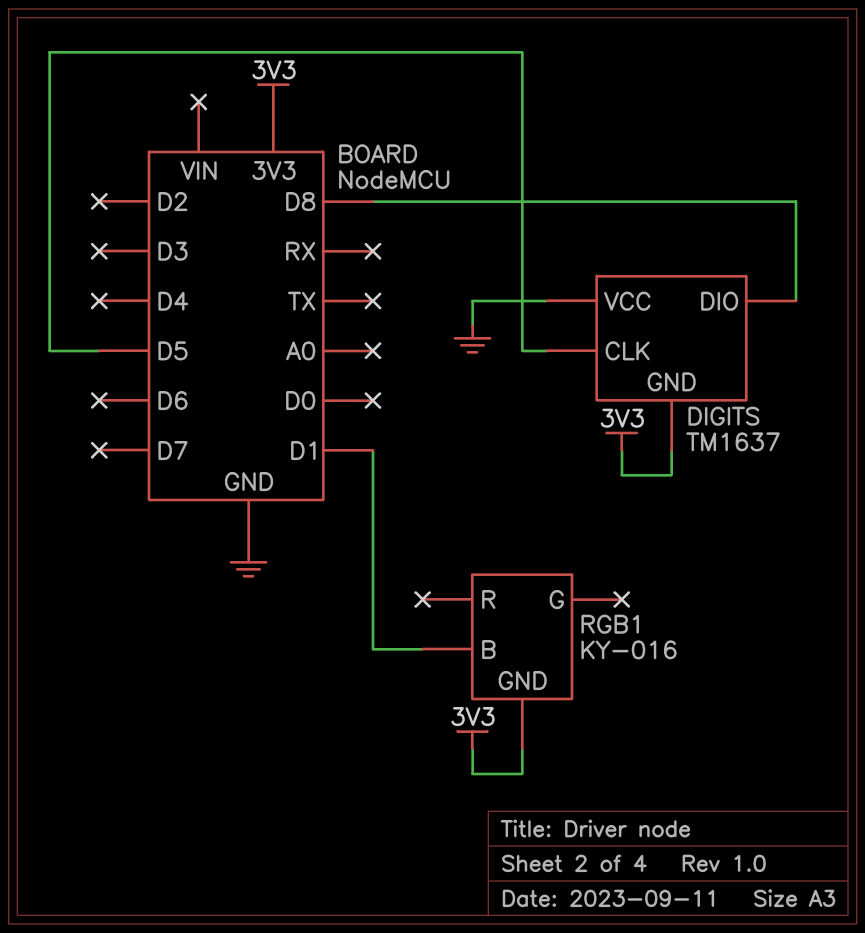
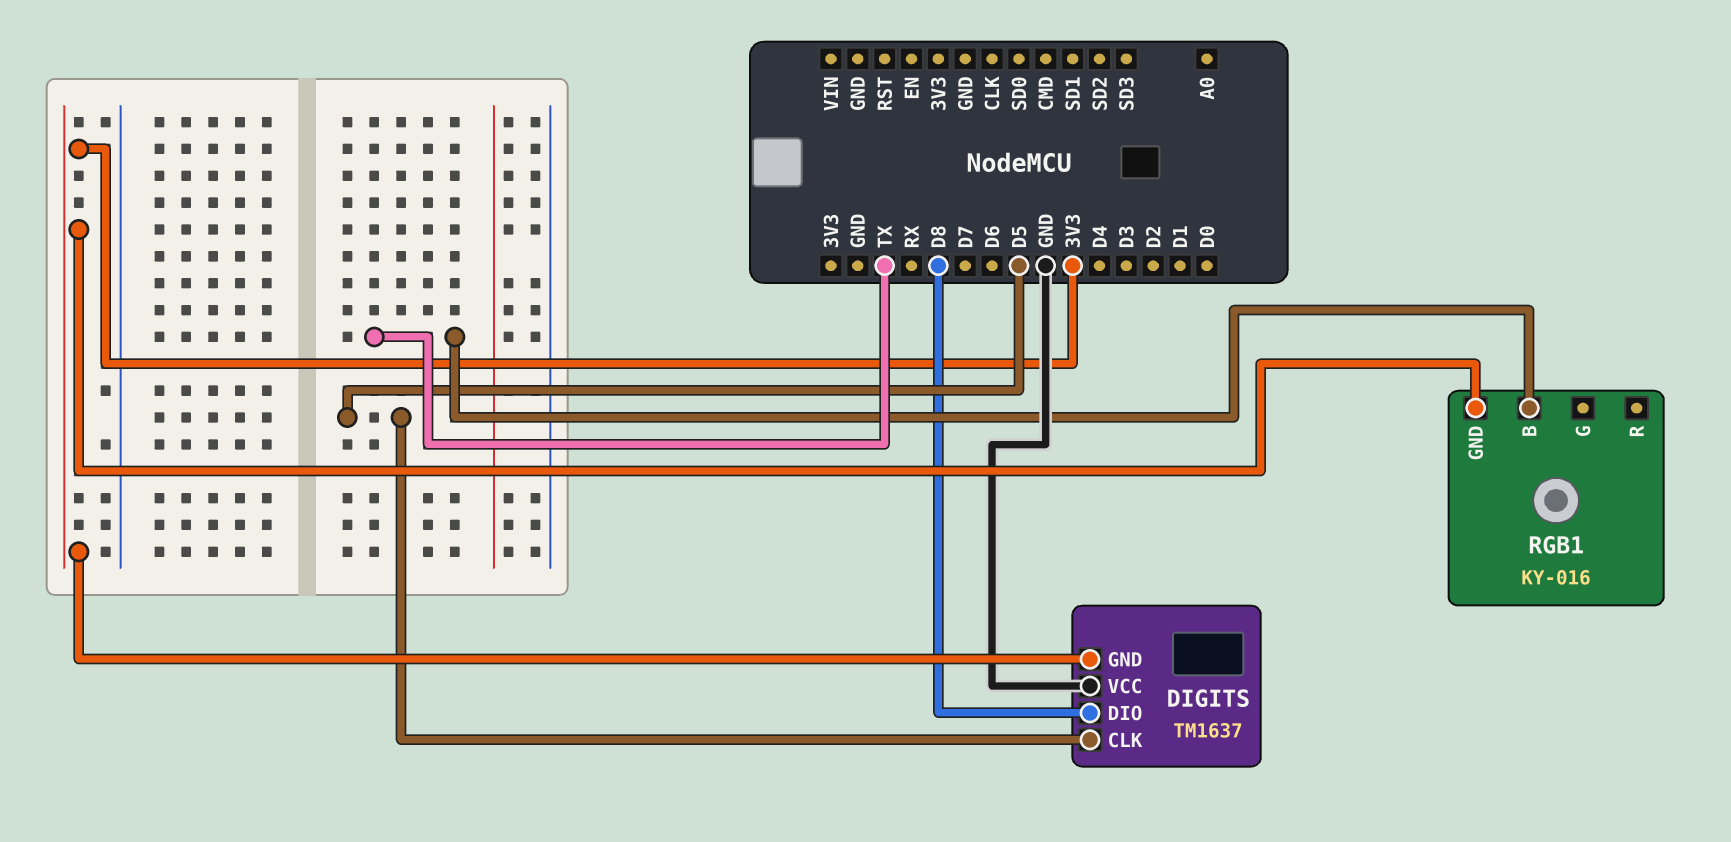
RGB1 pin B: D1 -> TX

